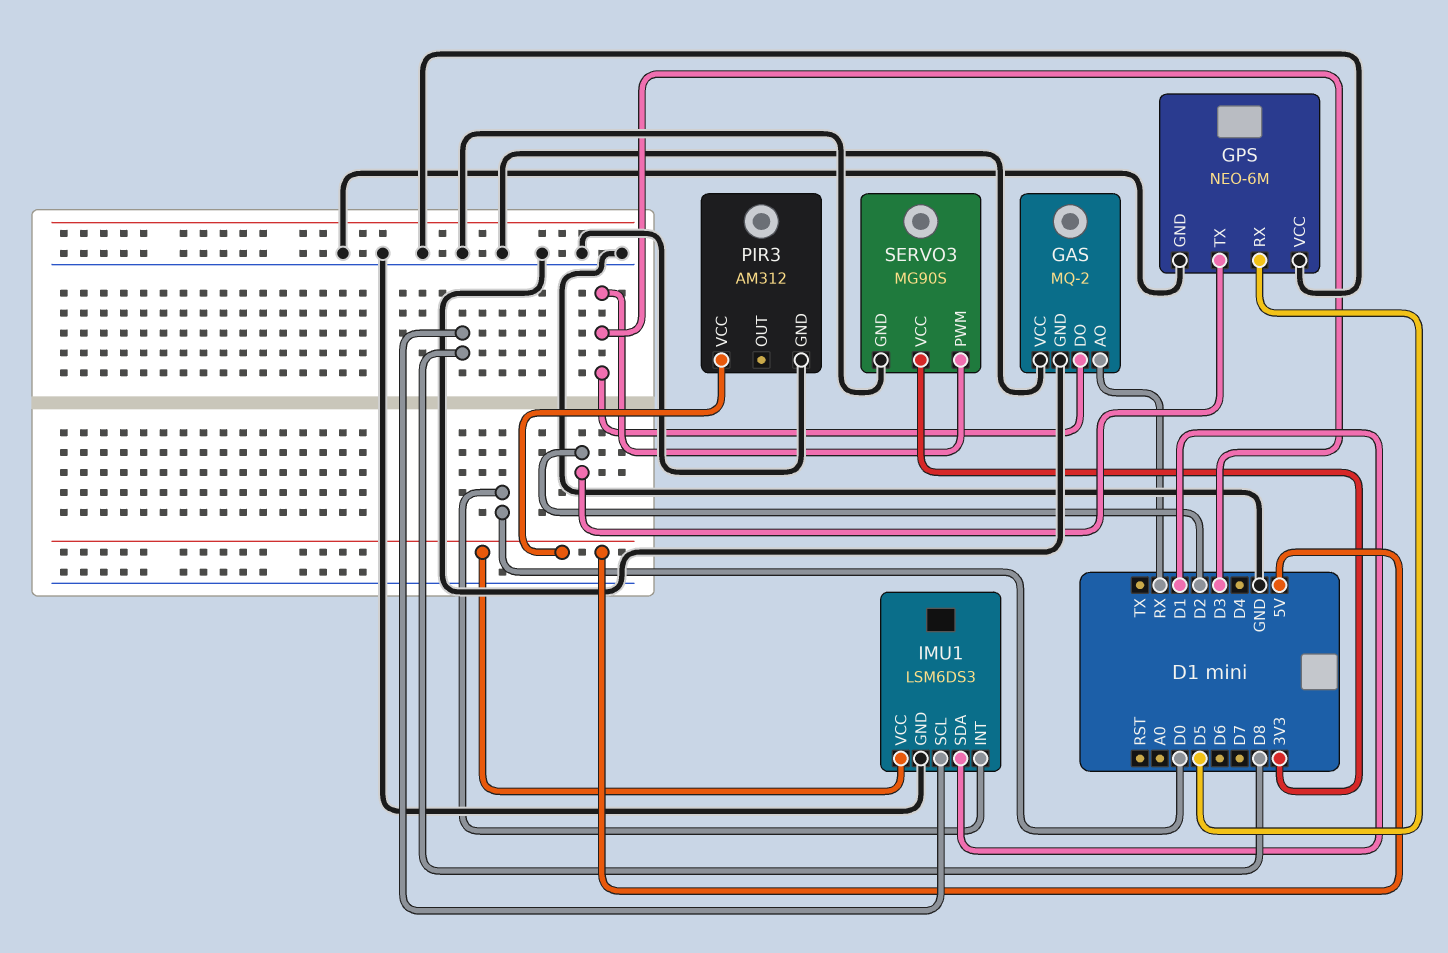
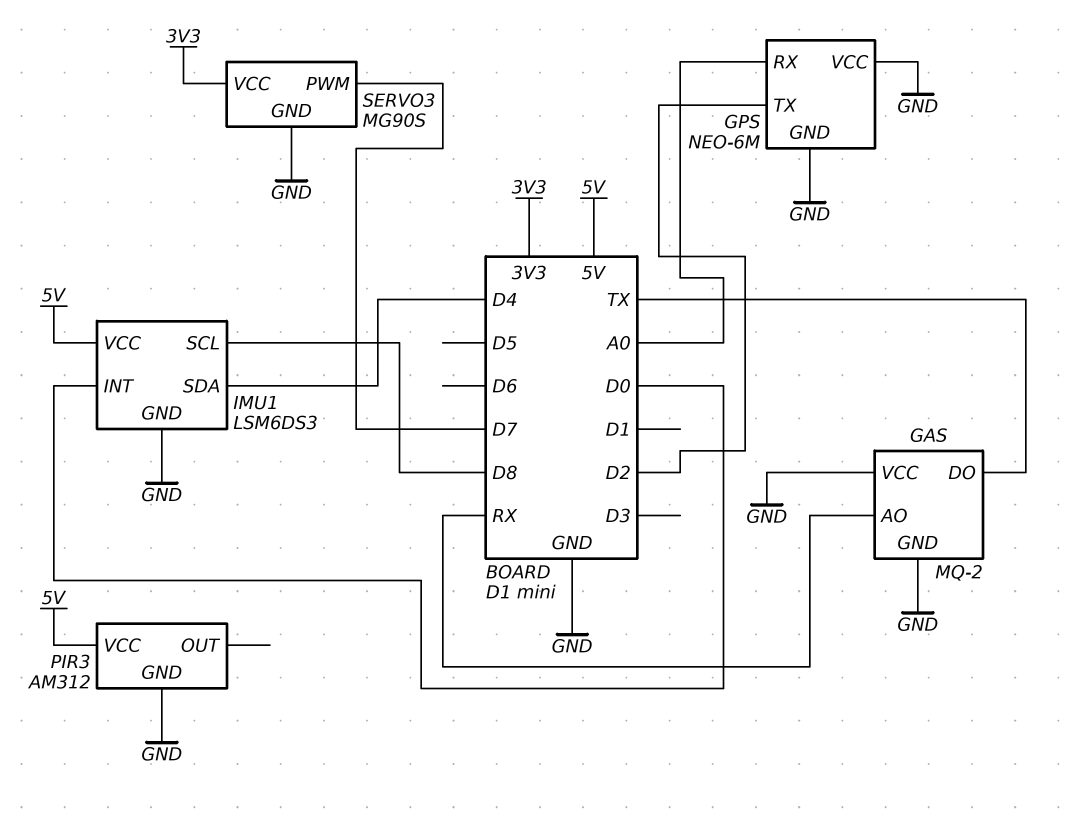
GAS pin DO: D3 -> TX
GPS pin RX: D5 -> A0
IMU1 pin SDA: D1 -> D4
SERVO3 pin PWM: D3 -> D7

